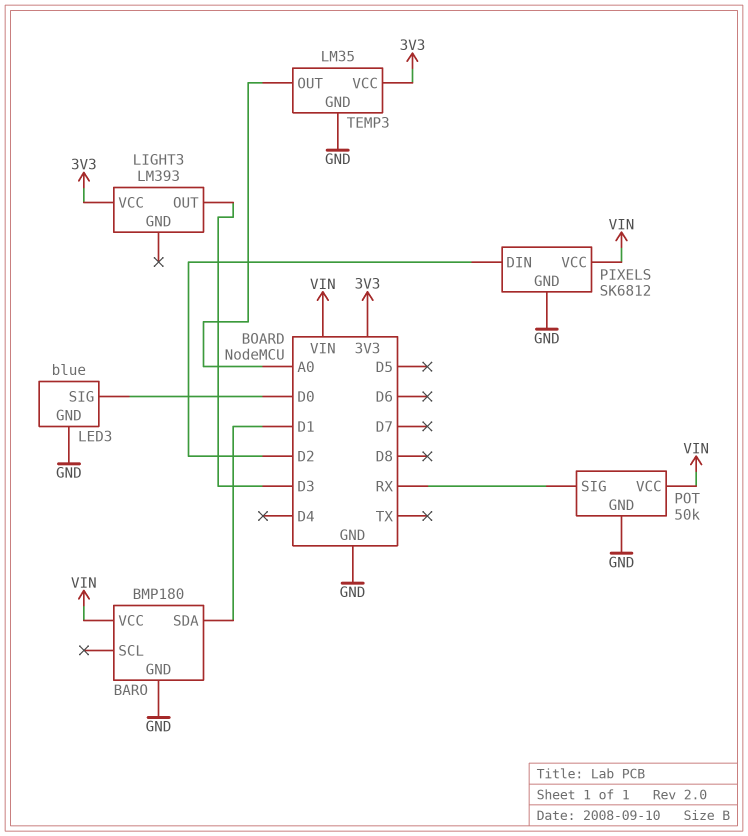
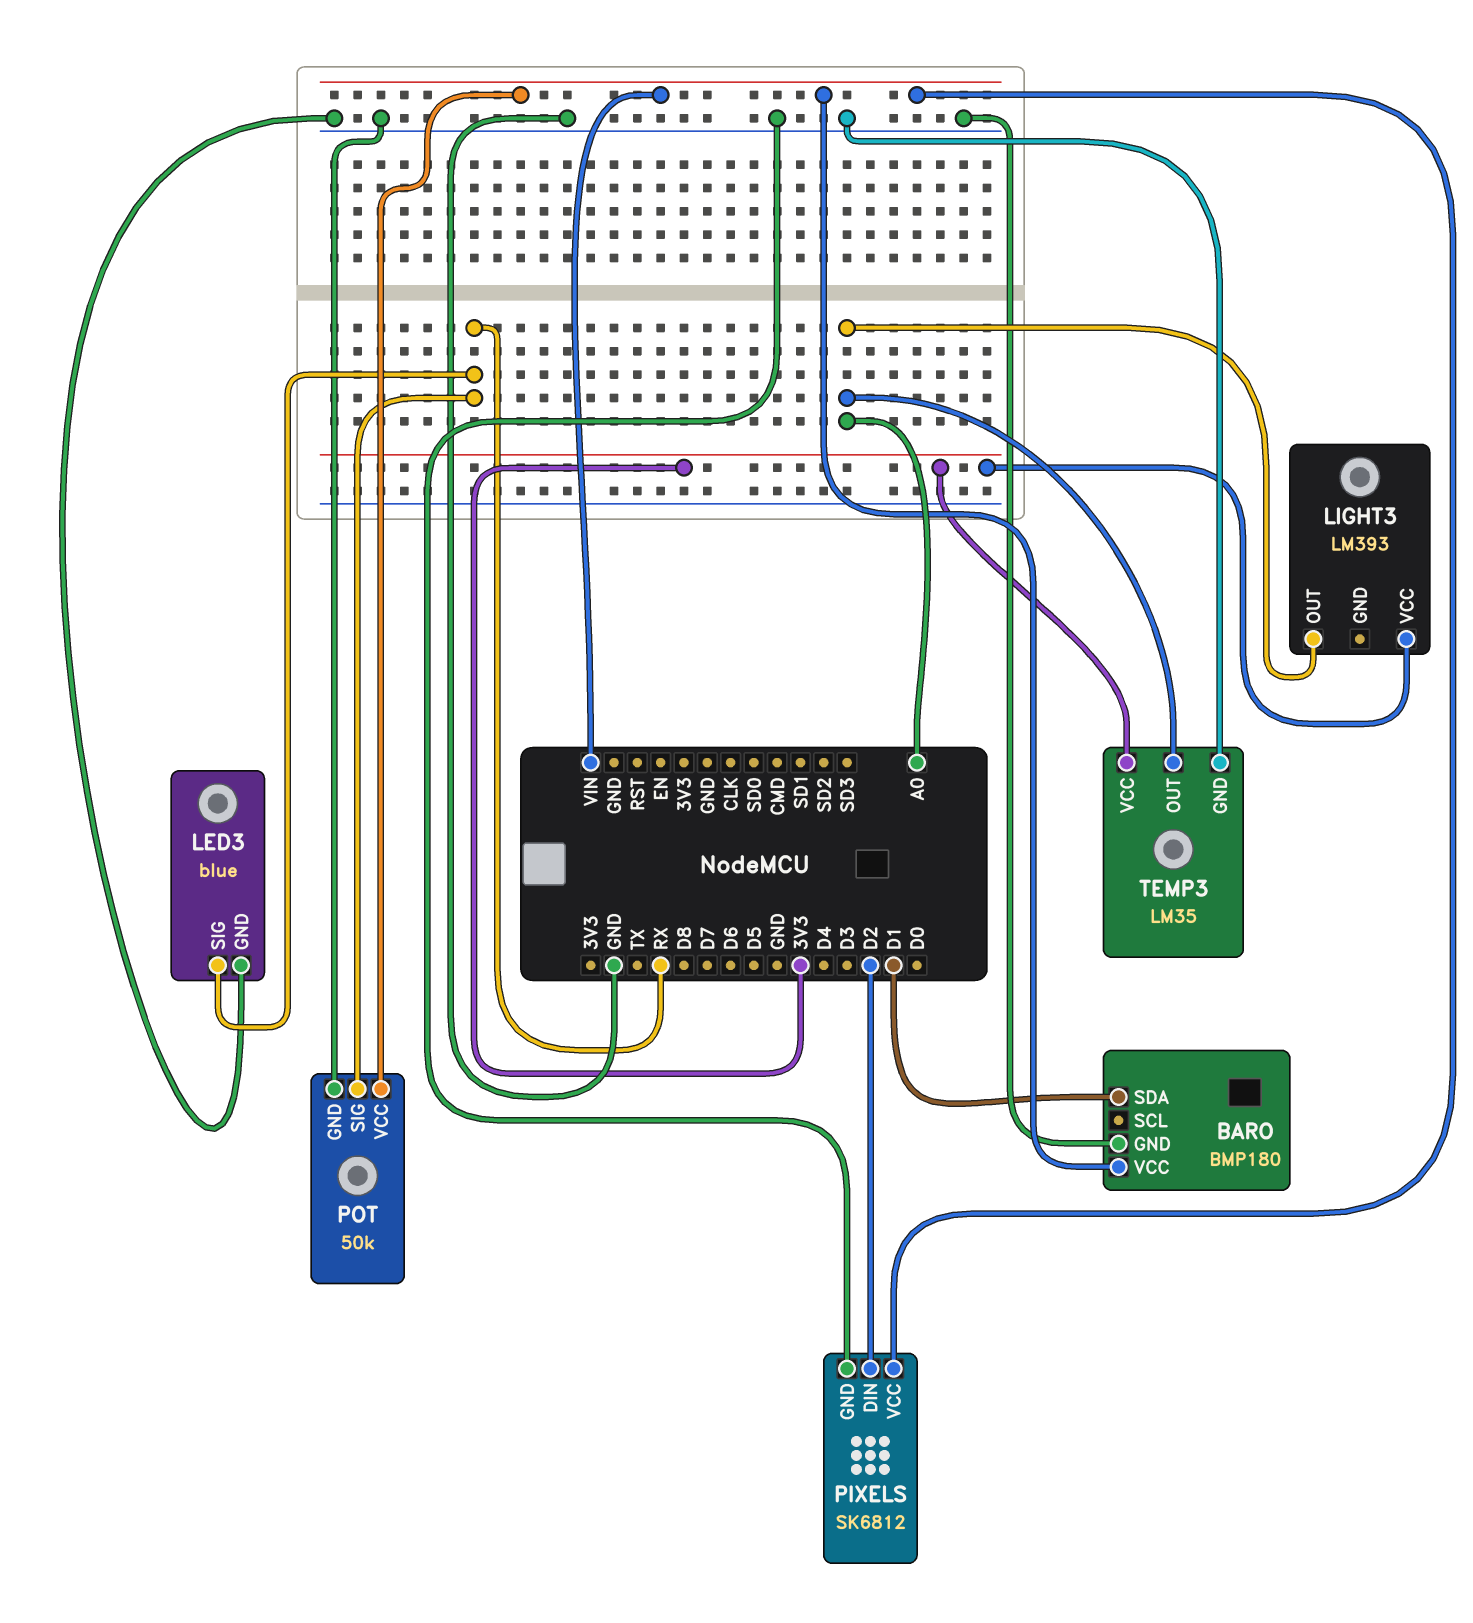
LED3 pin SIG: D0 -> RX
LIGHT3 pin OUT: D3 -> A0

